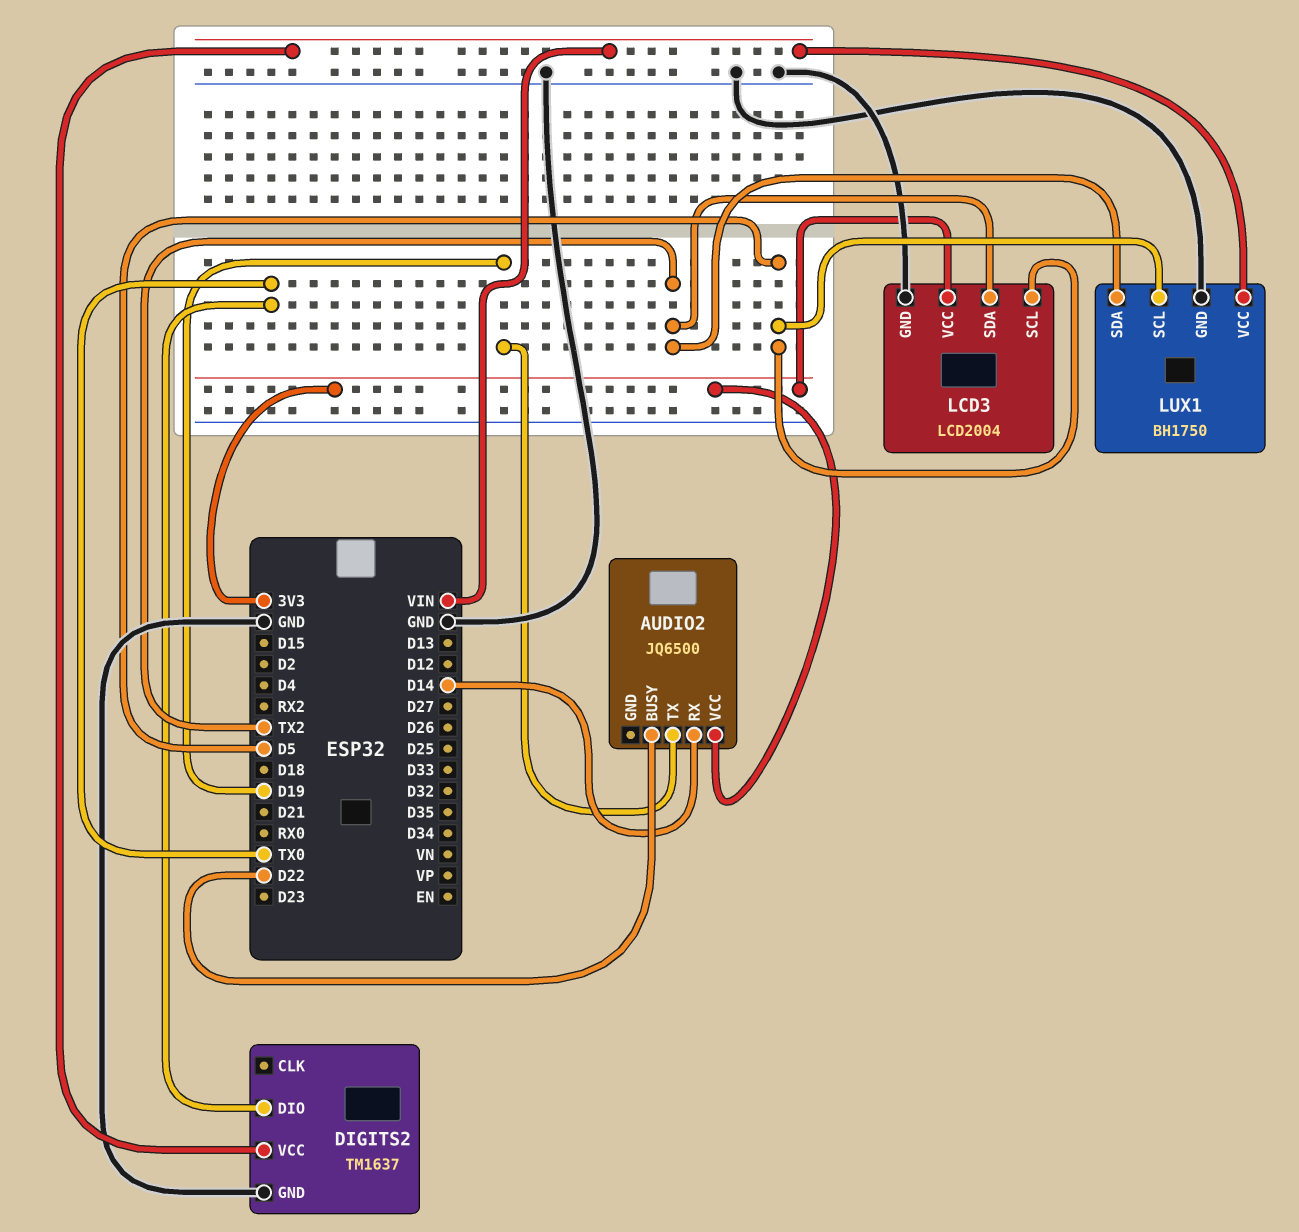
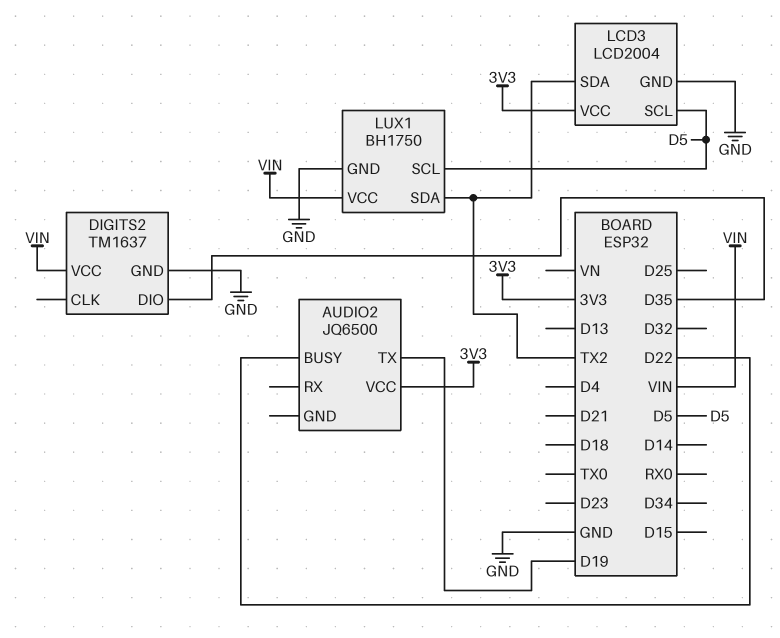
AUDIO2 pin RX: D14 -> none
DIGITS2 pin DIO: TX0 -> D35

